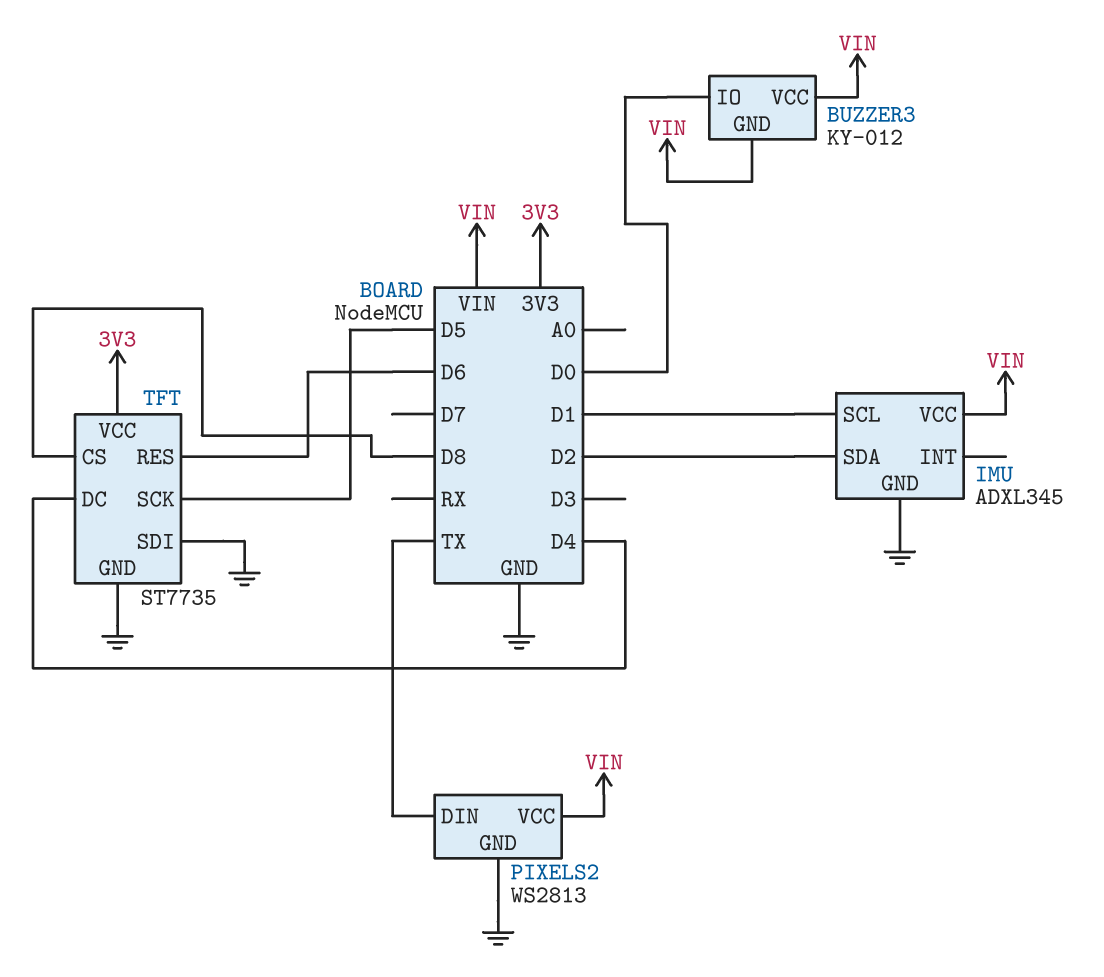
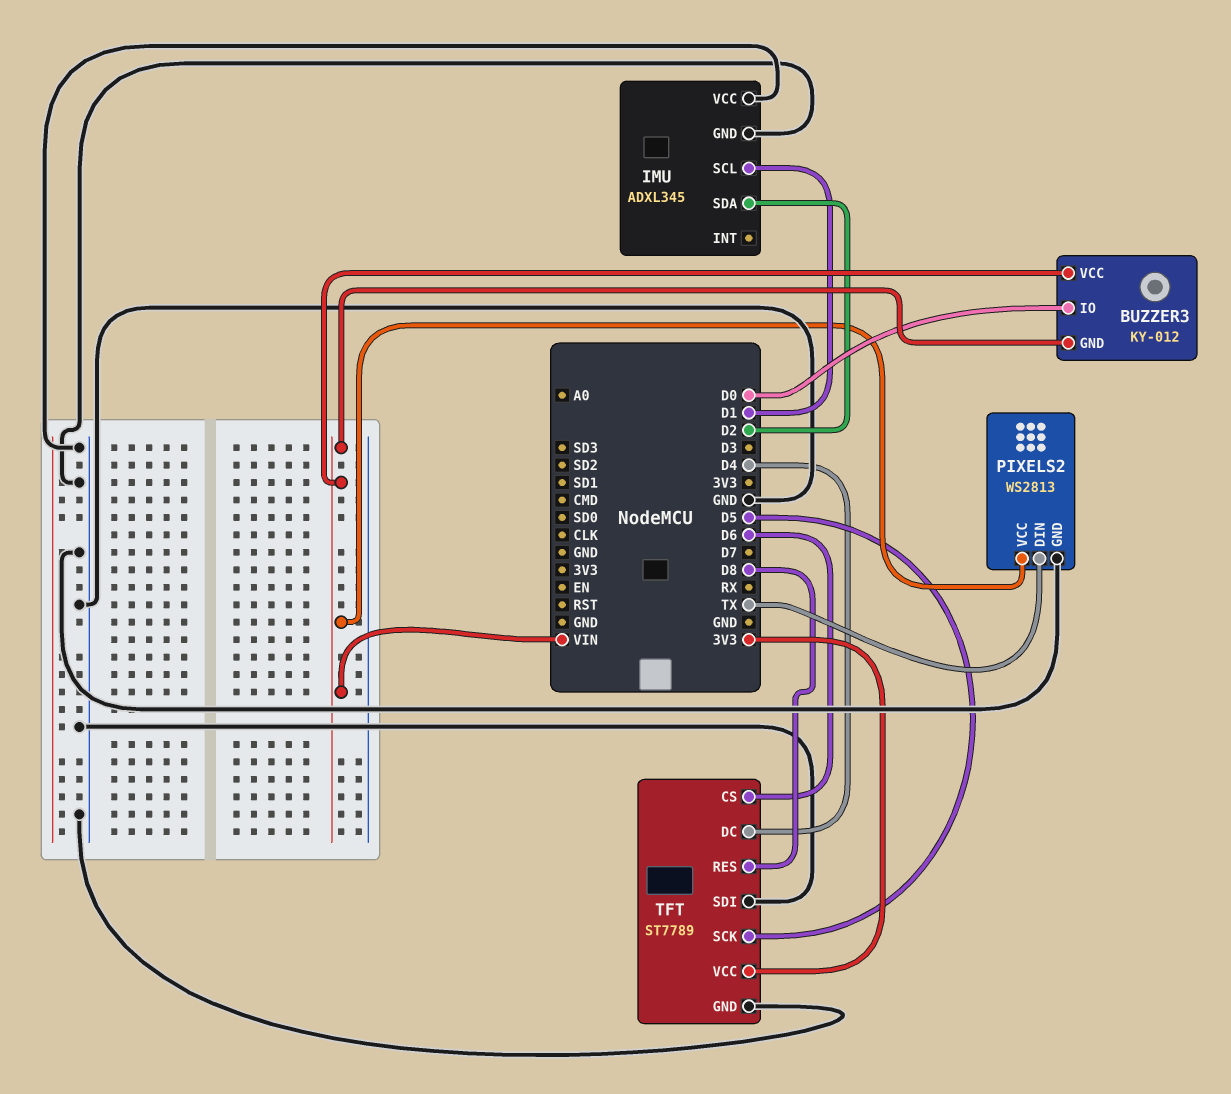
IMU pin VCC: VIN -> GND
TFT: ST7735 -> ST7789
TFT pin CS: D8 -> D6
TFT pin RES: D6 -> D8

